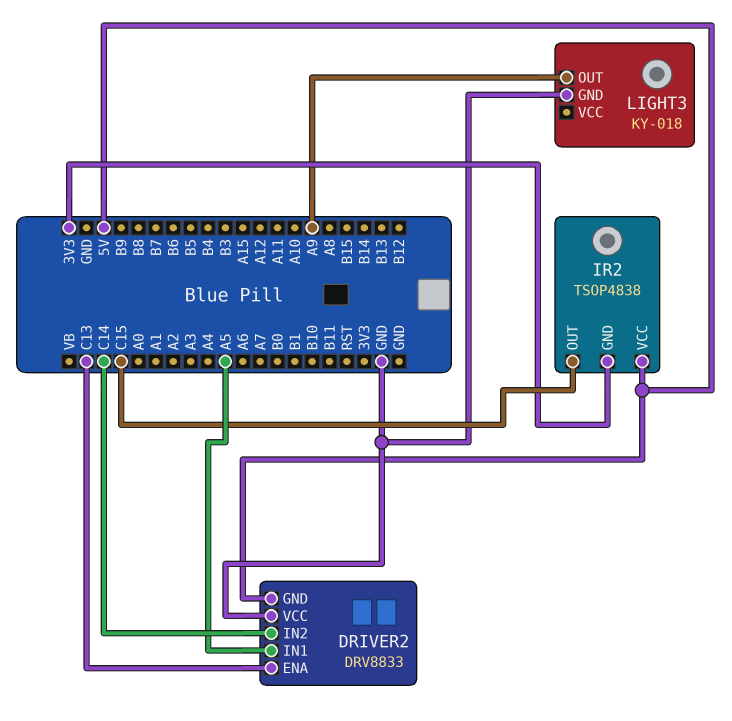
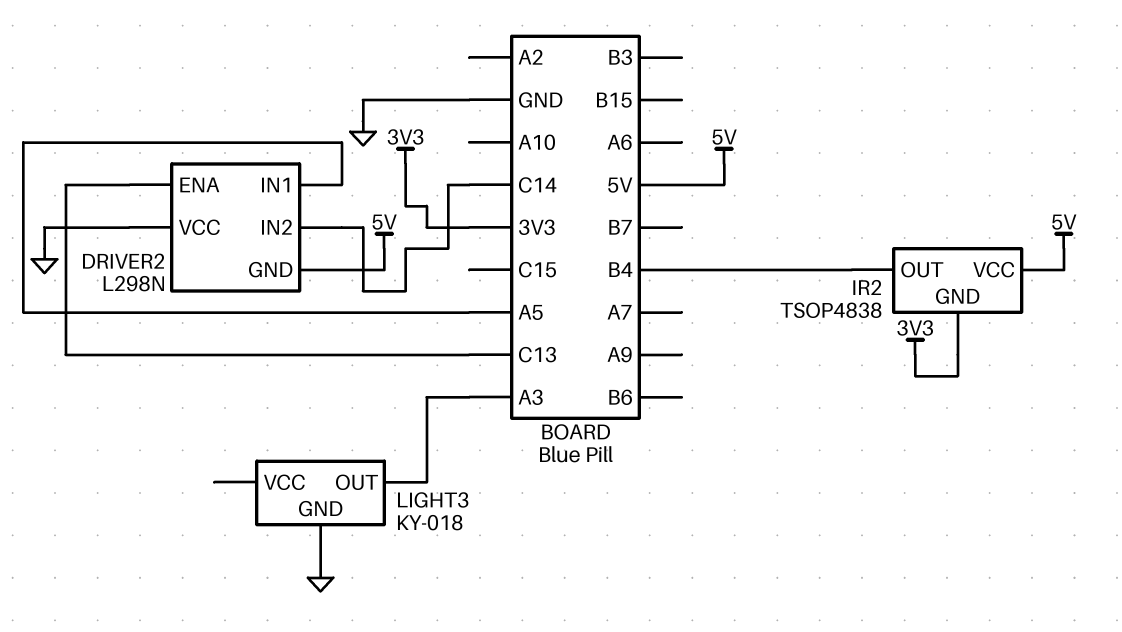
DRIVER2: DRV8833 -> L298N
IR2 pin OUT: C15 -> B4
LIGHT3 pin OUT: A9 -> A3

